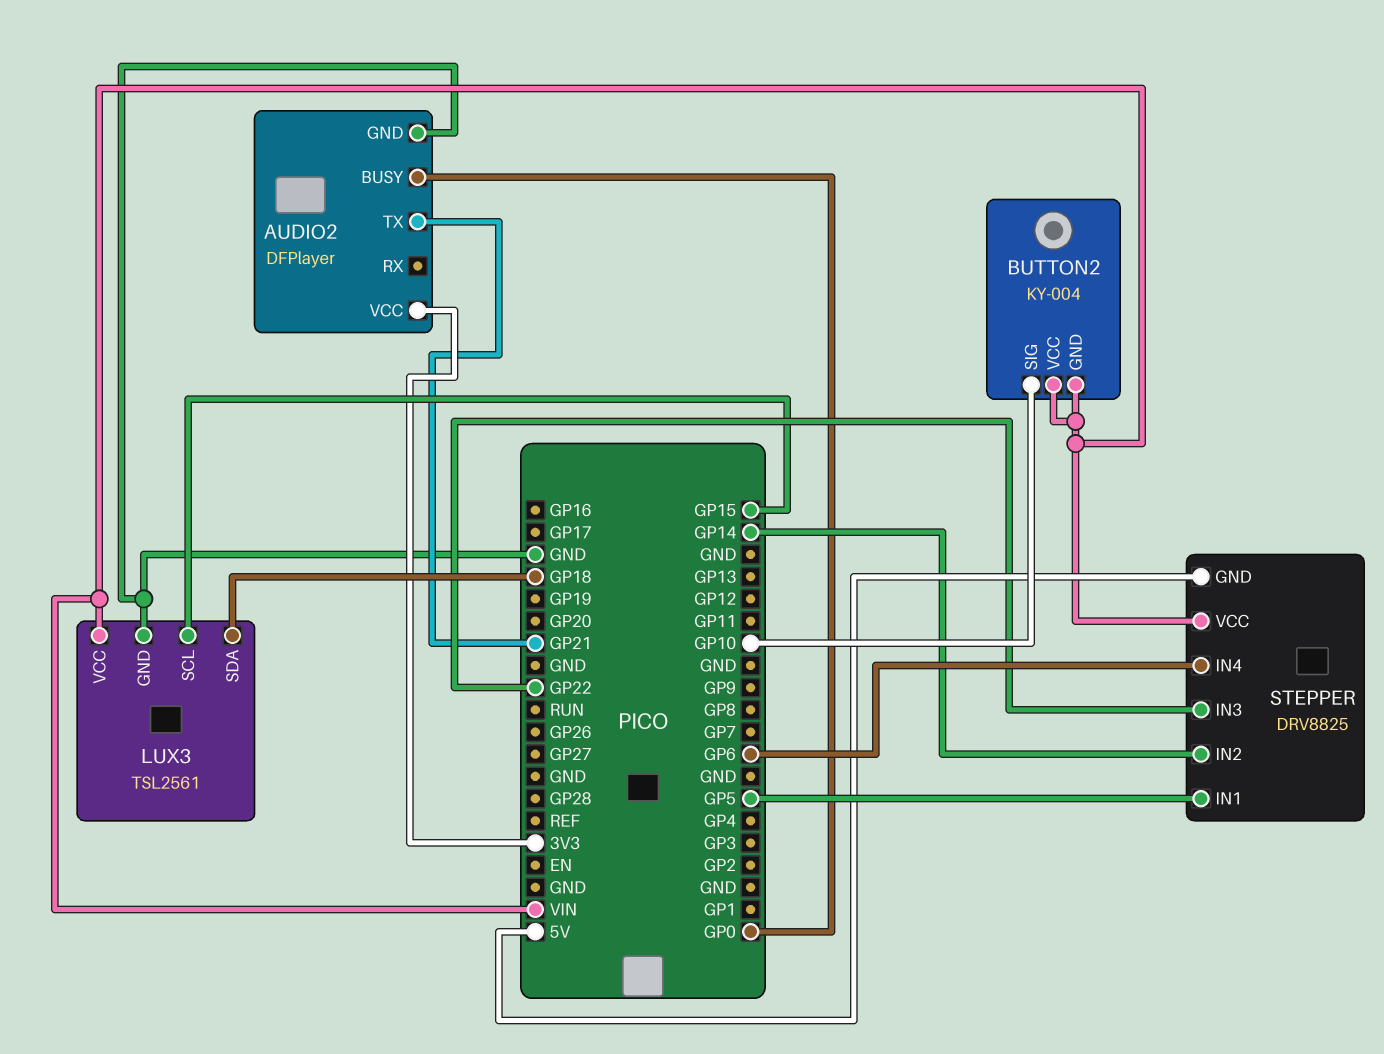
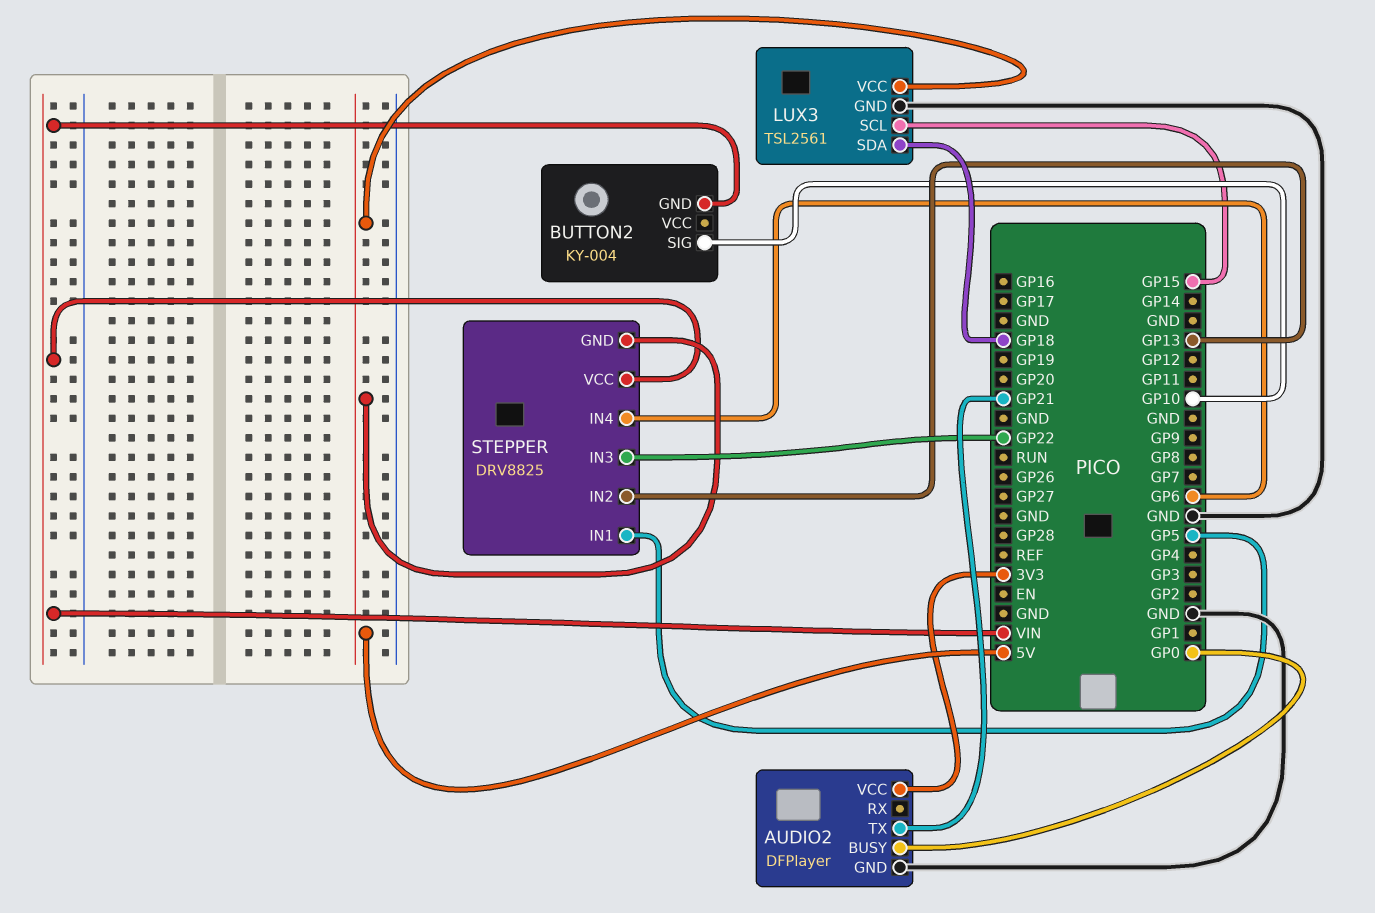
BUTTON2 pin VCC: VIN -> none
LUX3 pin VCC: VIN -> 5V
STEPPER pin IN2: GP14 -> GP13

